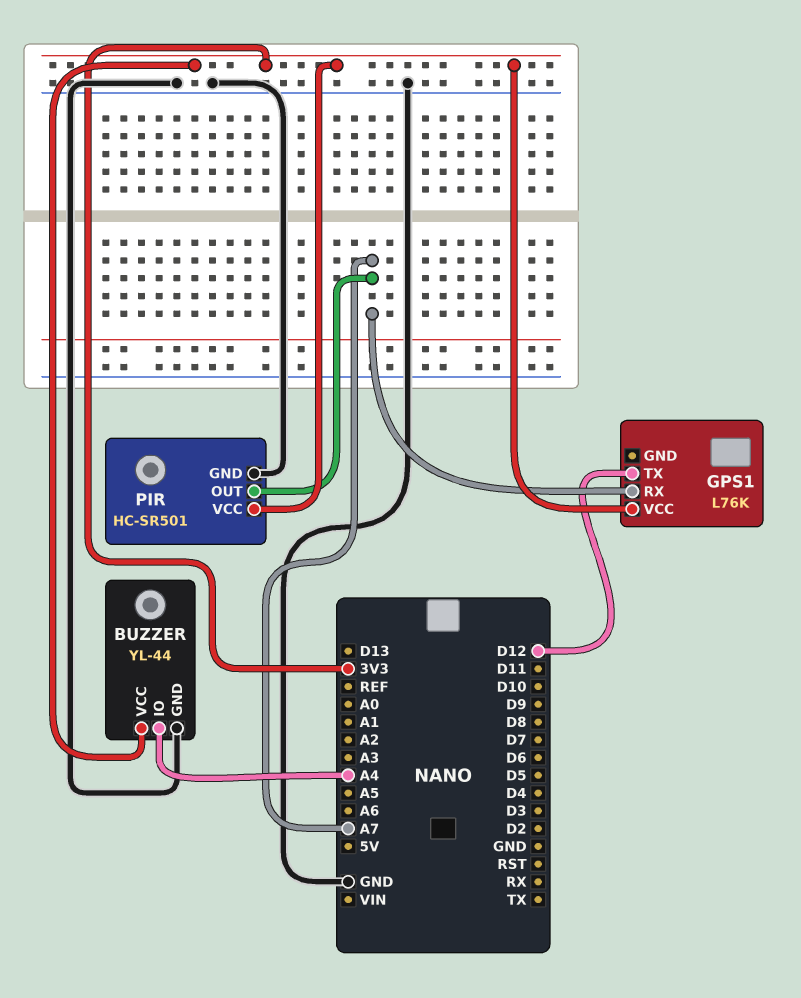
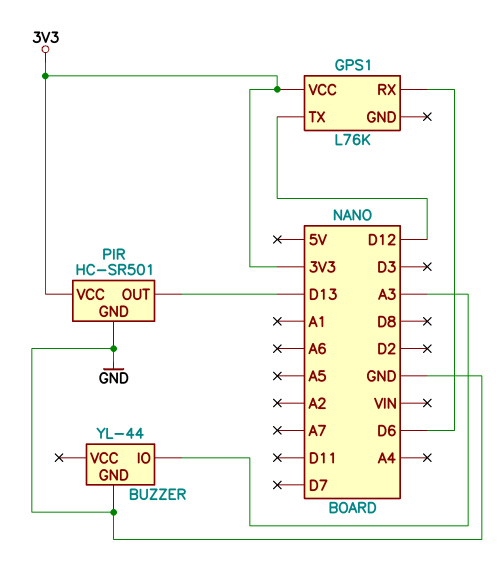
BUZZER pin IO: A4 -> A3
BUZZER pin VCC: 3V3 -> none
GPS1 pin RX: A7 -> D6
PIR pin OUT: A7 -> D13

